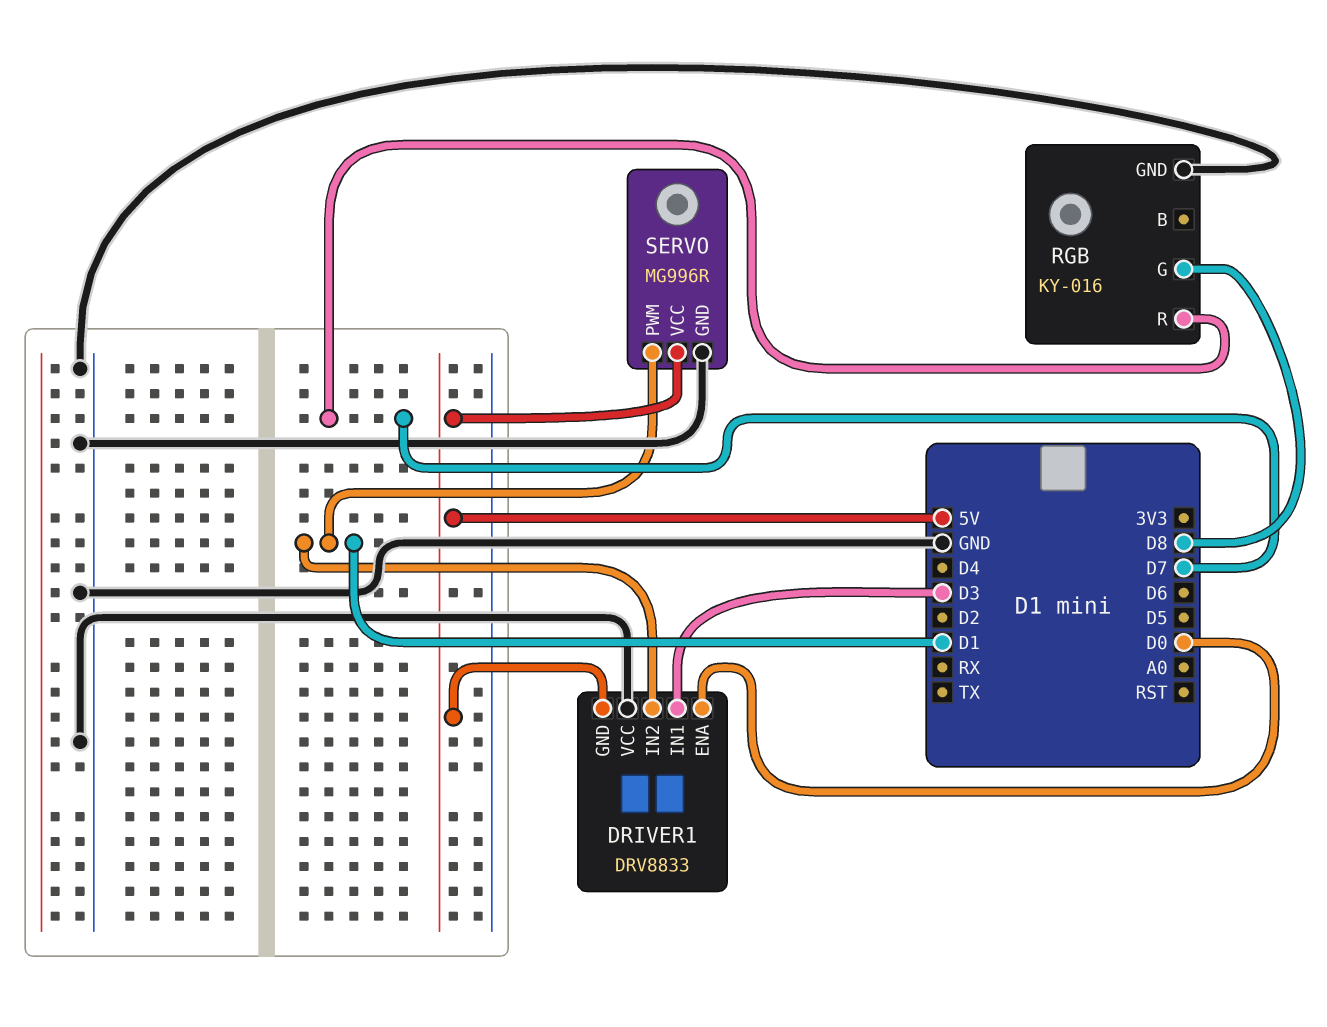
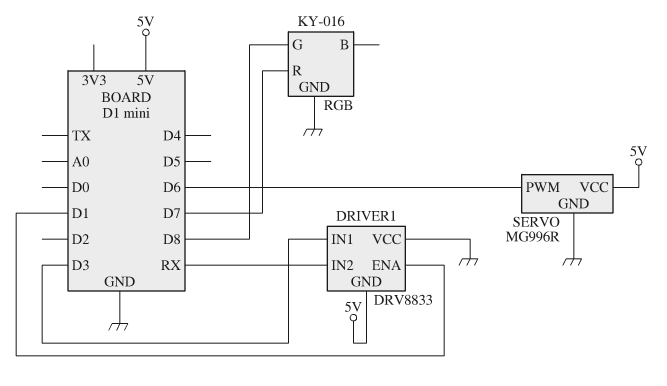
DRIVER1 pin ENA: D0 -> D1
DRIVER1 pin IN2: D1 -> RX
SERVO pin PWM: D1 -> D6

